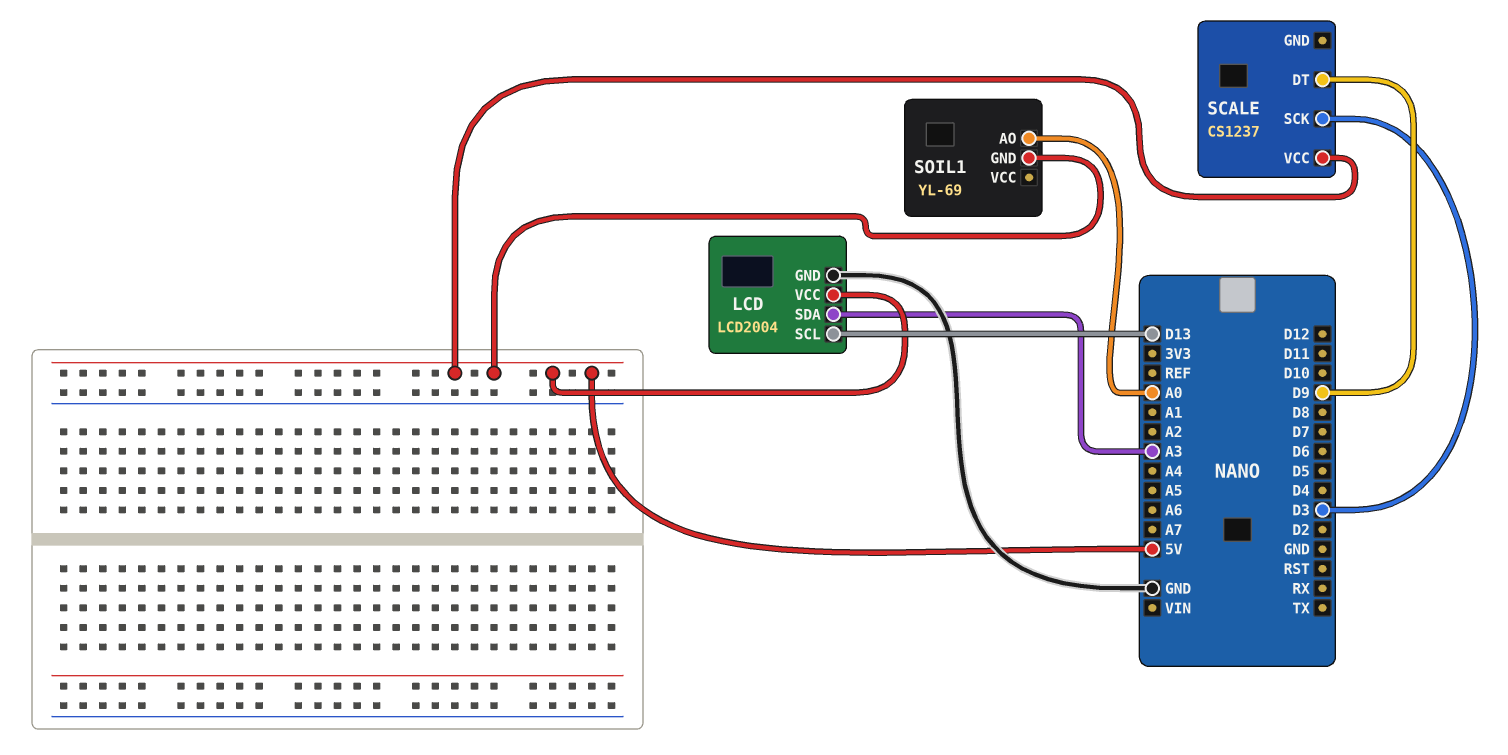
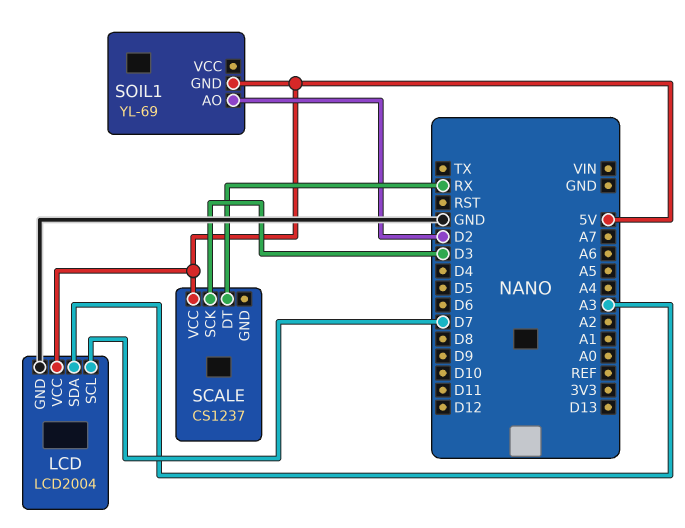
LCD pin SCL: D13 -> D7
SCALE pin DT: D9 -> RX
SOIL1 pin AO: A0 -> D2

